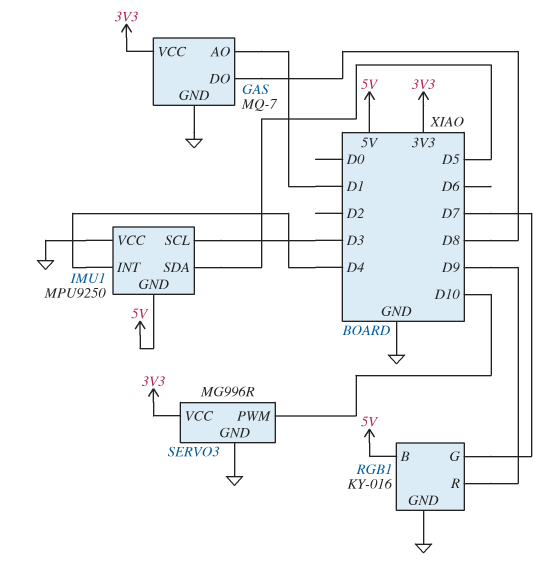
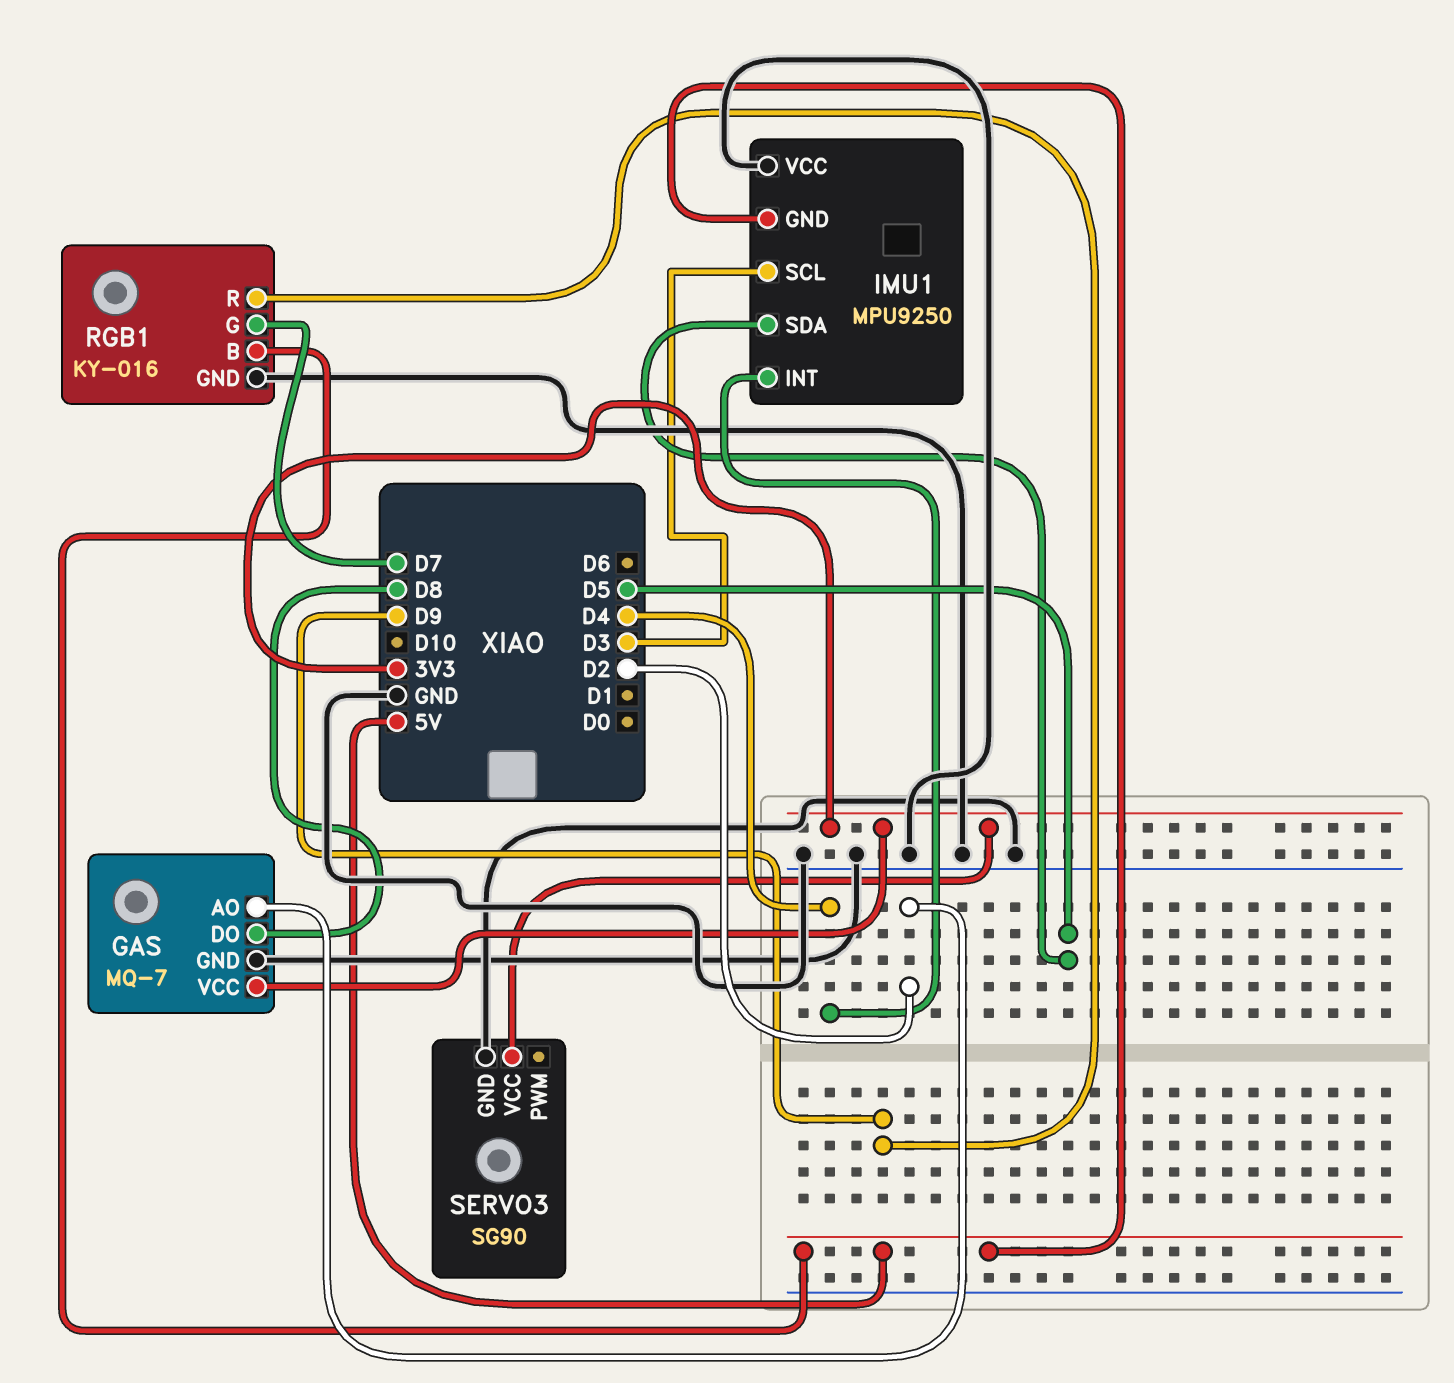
GAS pin AO: D1 -> D2
SERVO3: MG996R -> SG90
SERVO3 pin PWM: D10 -> none

